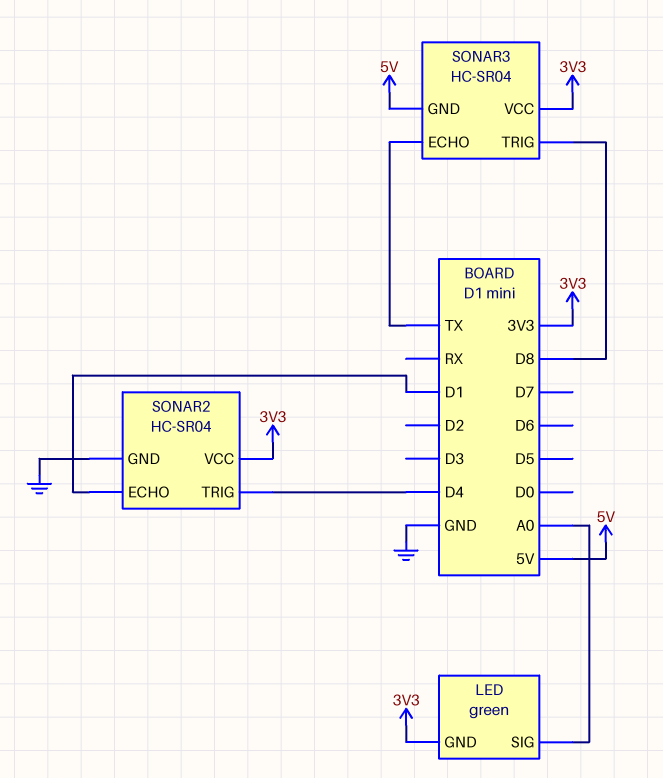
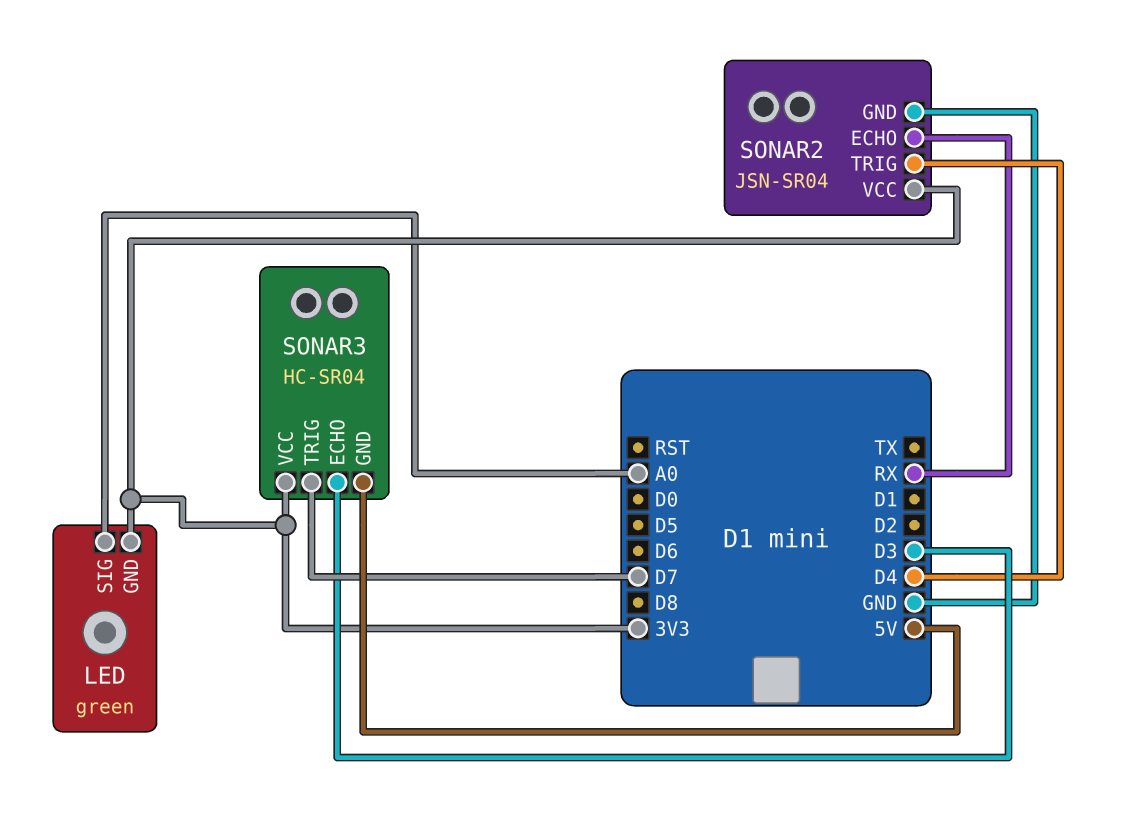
SONAR2: HC-SR04 -> JSN-SR04
SONAR2 pin ECHO: D1 -> RX
SONAR3 pin ECHO: TX -> D3
SONAR3 pin TRIG: D8 -> D7

